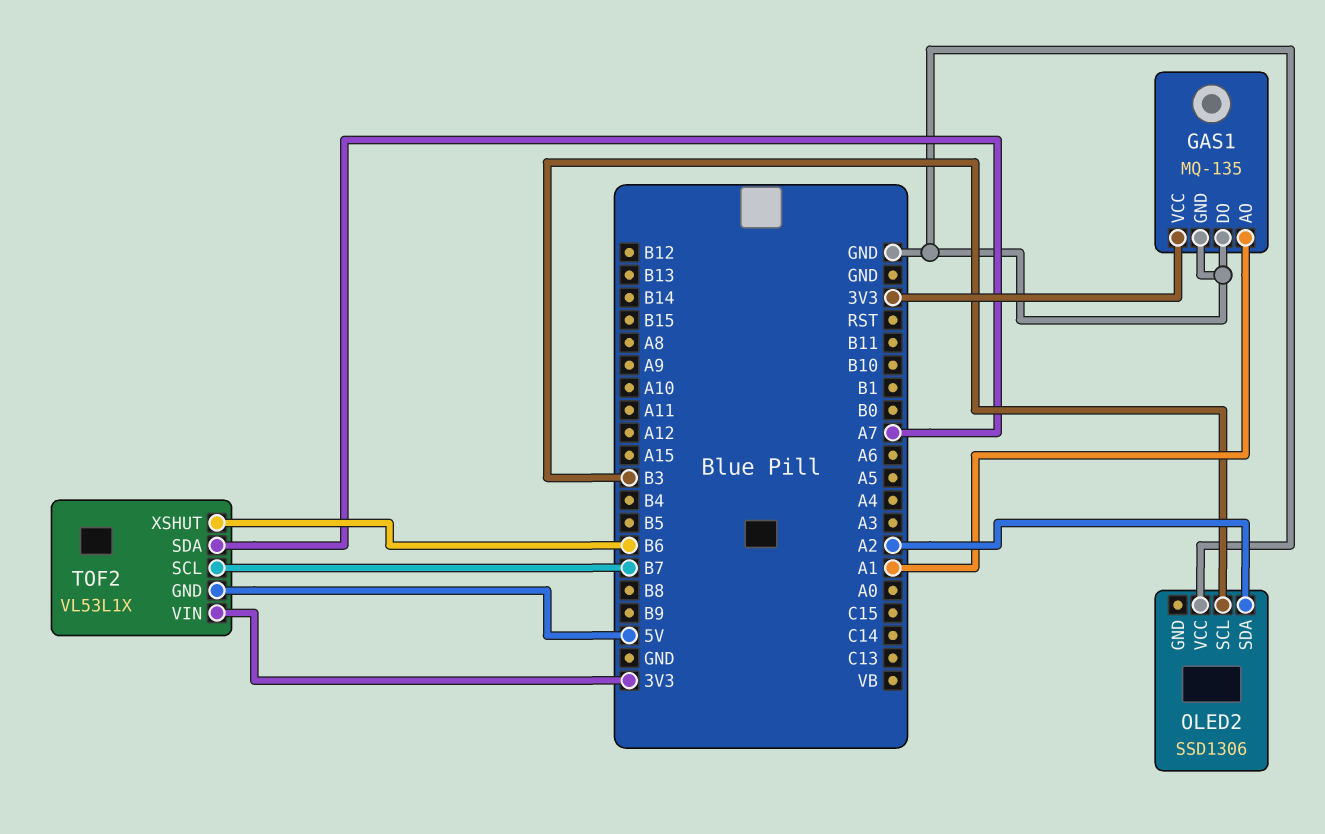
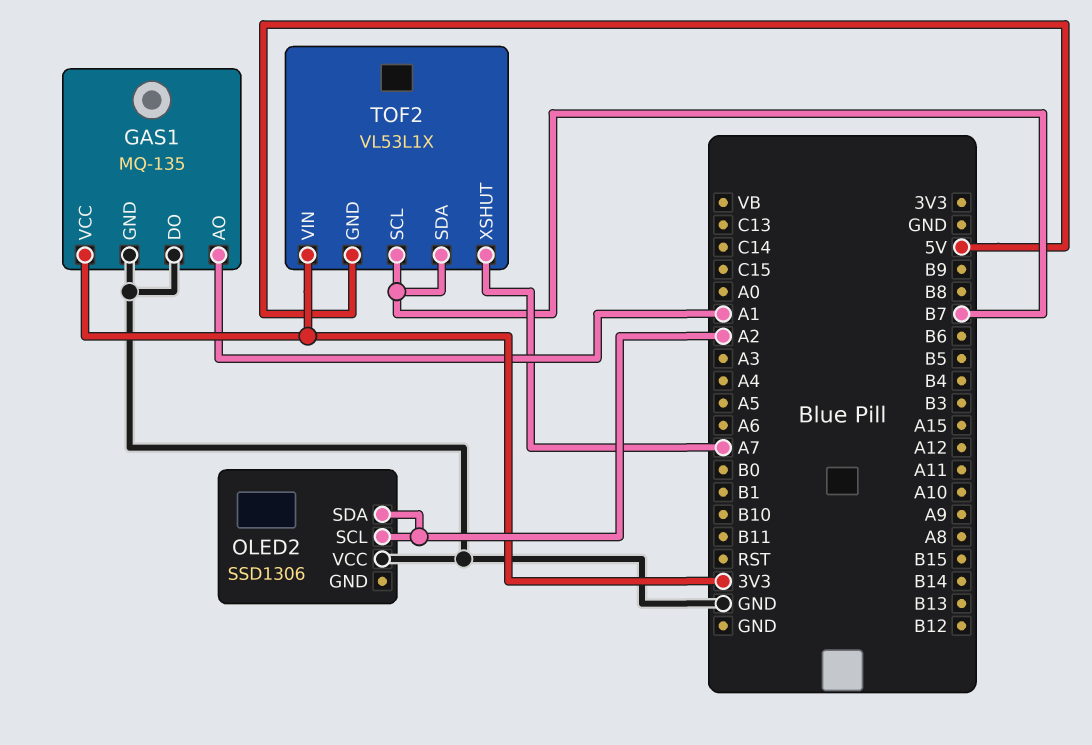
OLED2 pin SCL: B3 -> A2
TOF2 pin SDA: A7 -> B7
TOF2 pin XSHUT: B6 -> A7

